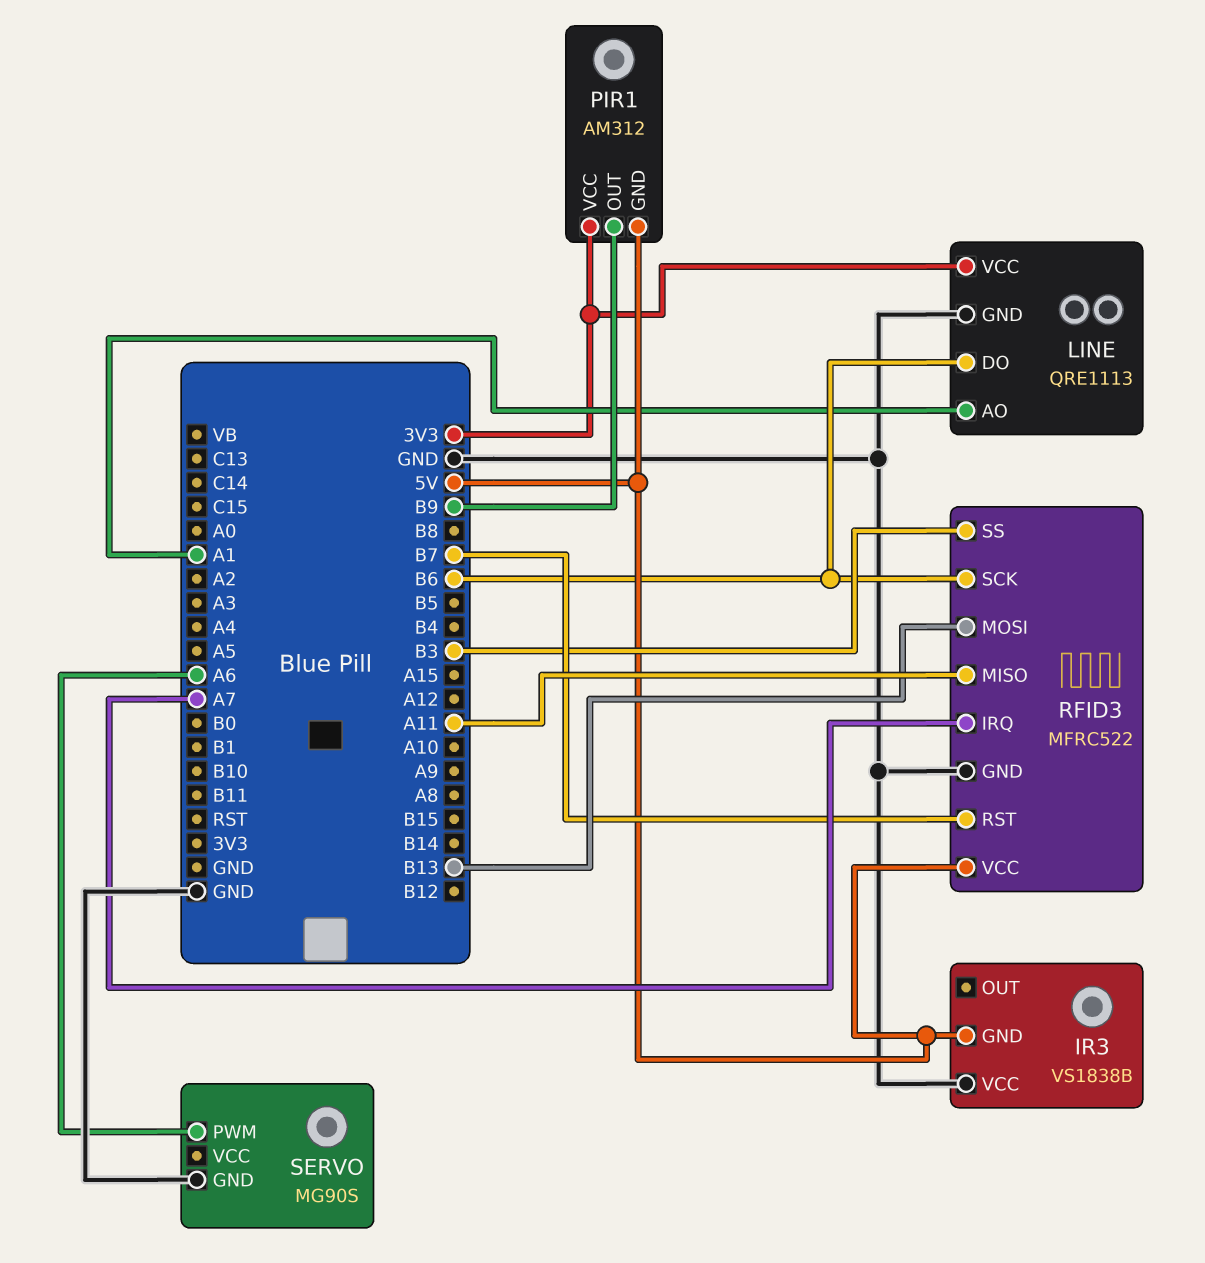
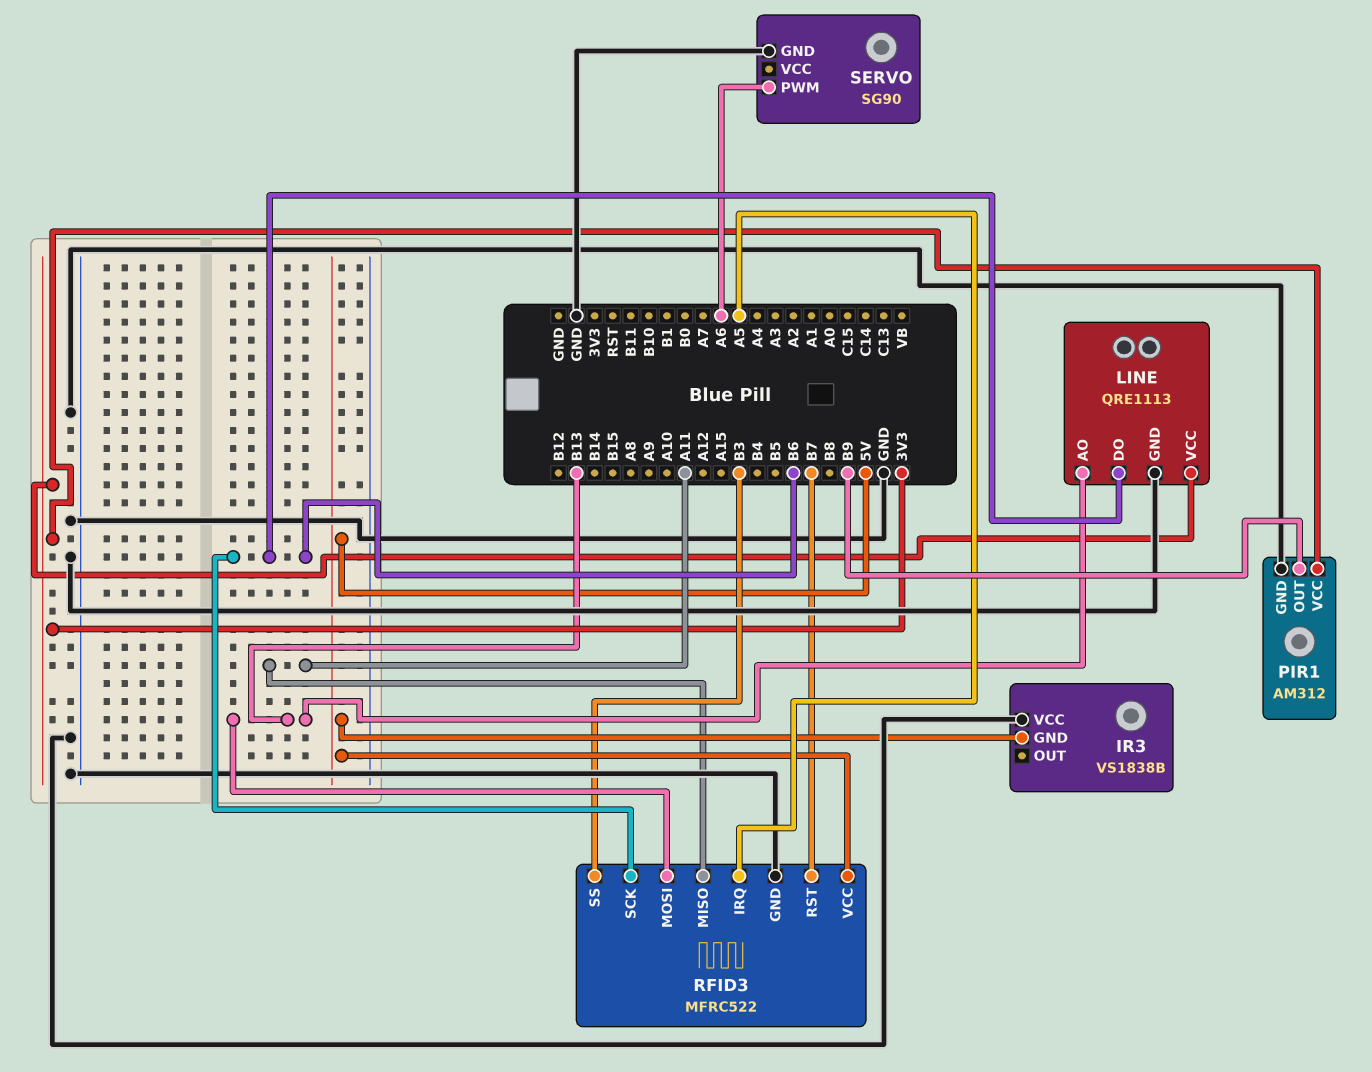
LINE pin AO: A1 -> B13
PIR1 pin GND: 5V -> GND
RFID3 pin IRQ: A7 -> A5
SERVO: MG90S -> SG90

